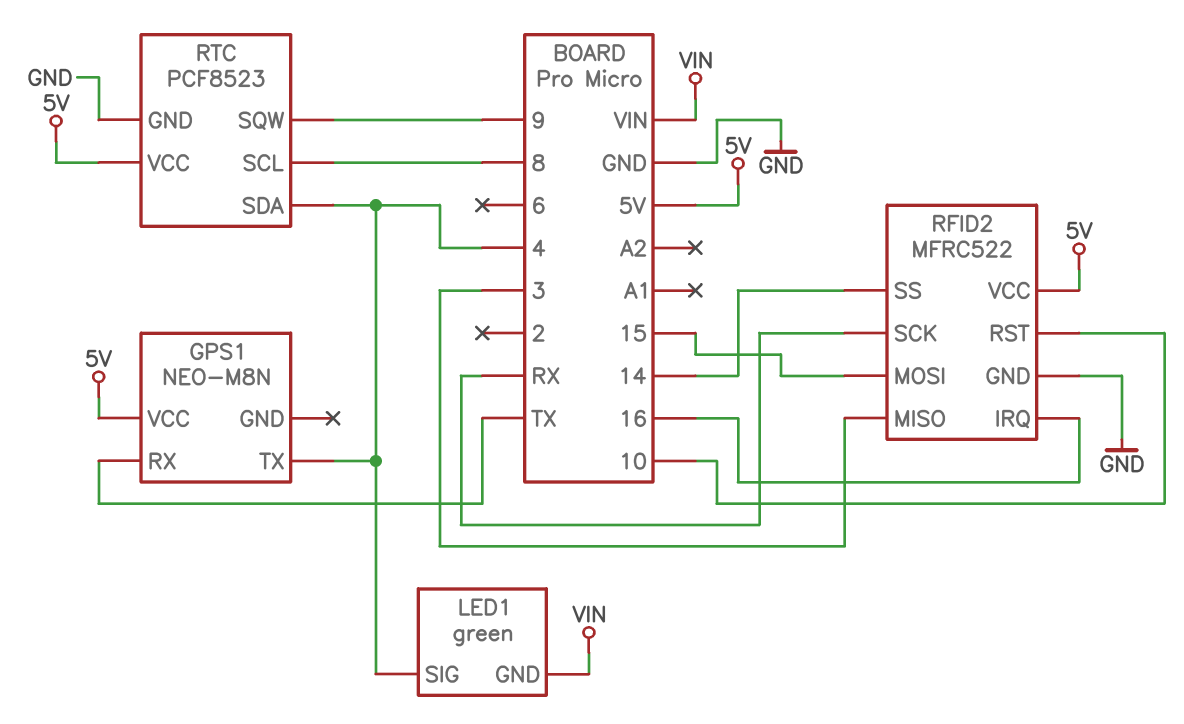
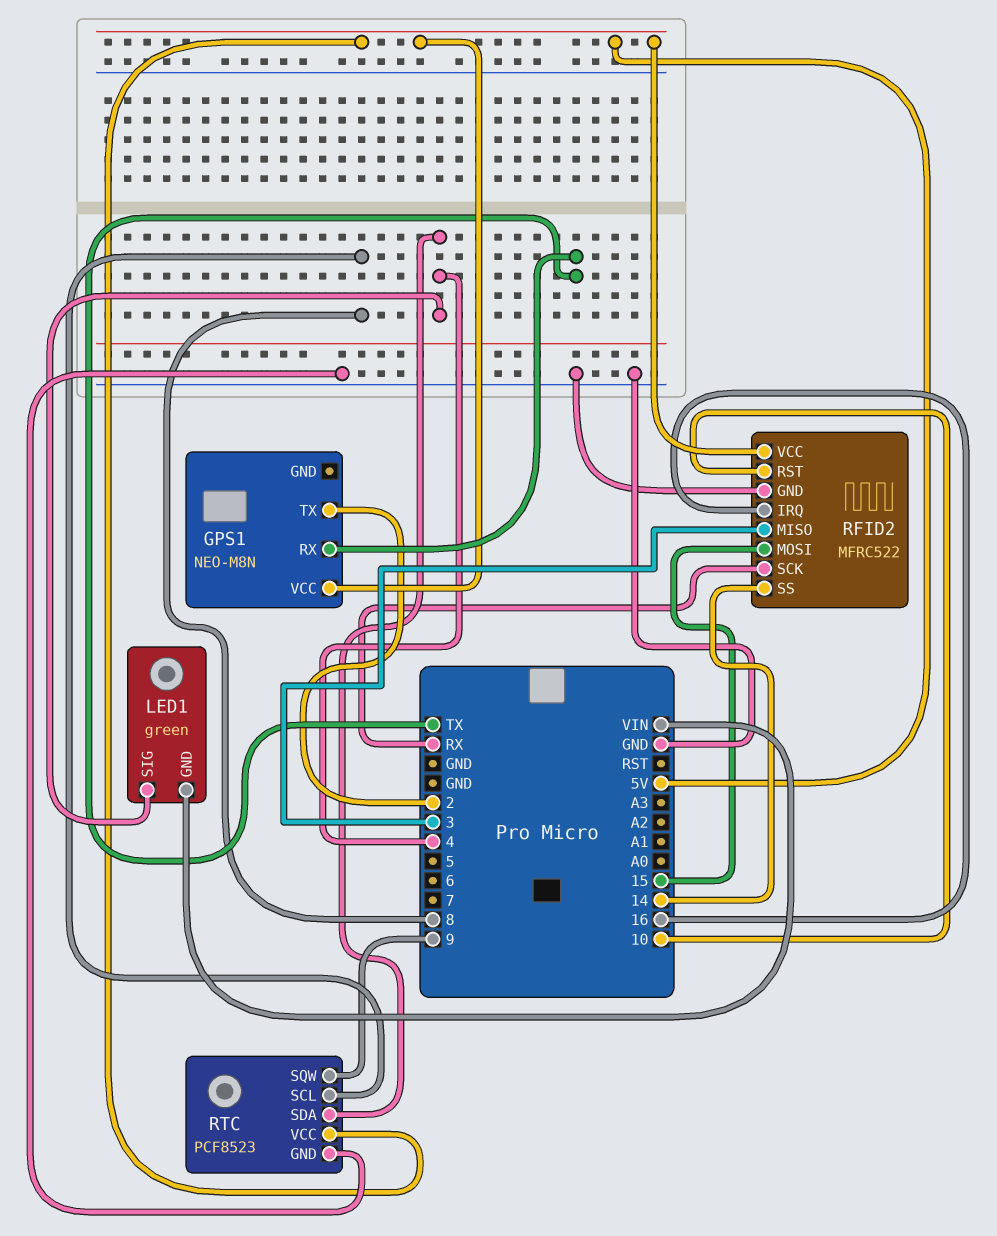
GPS1 pin TX: 4 -> 2

